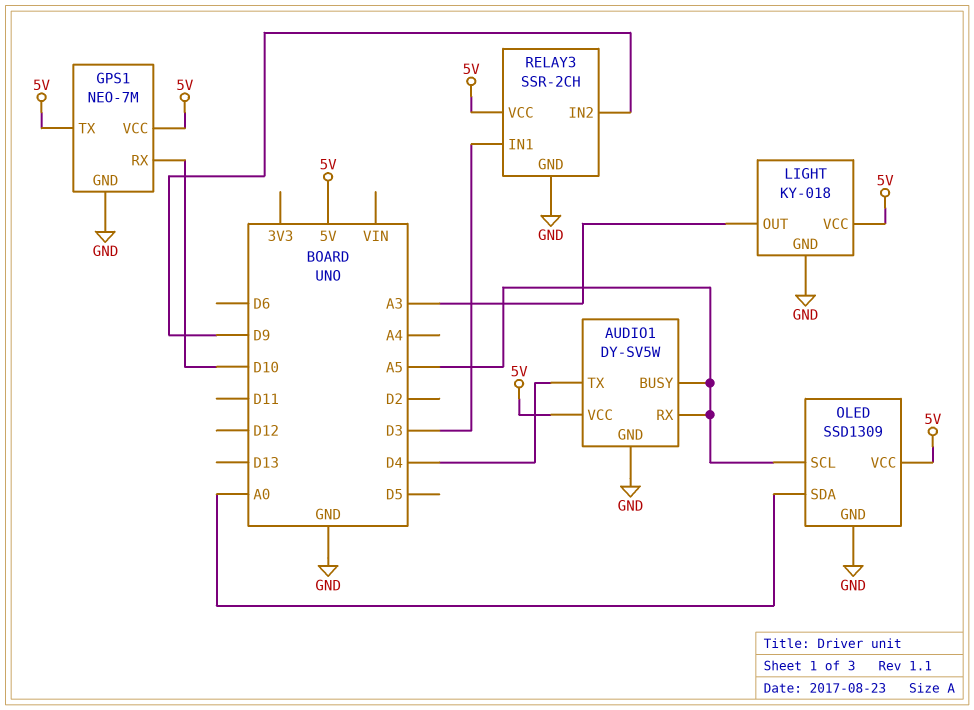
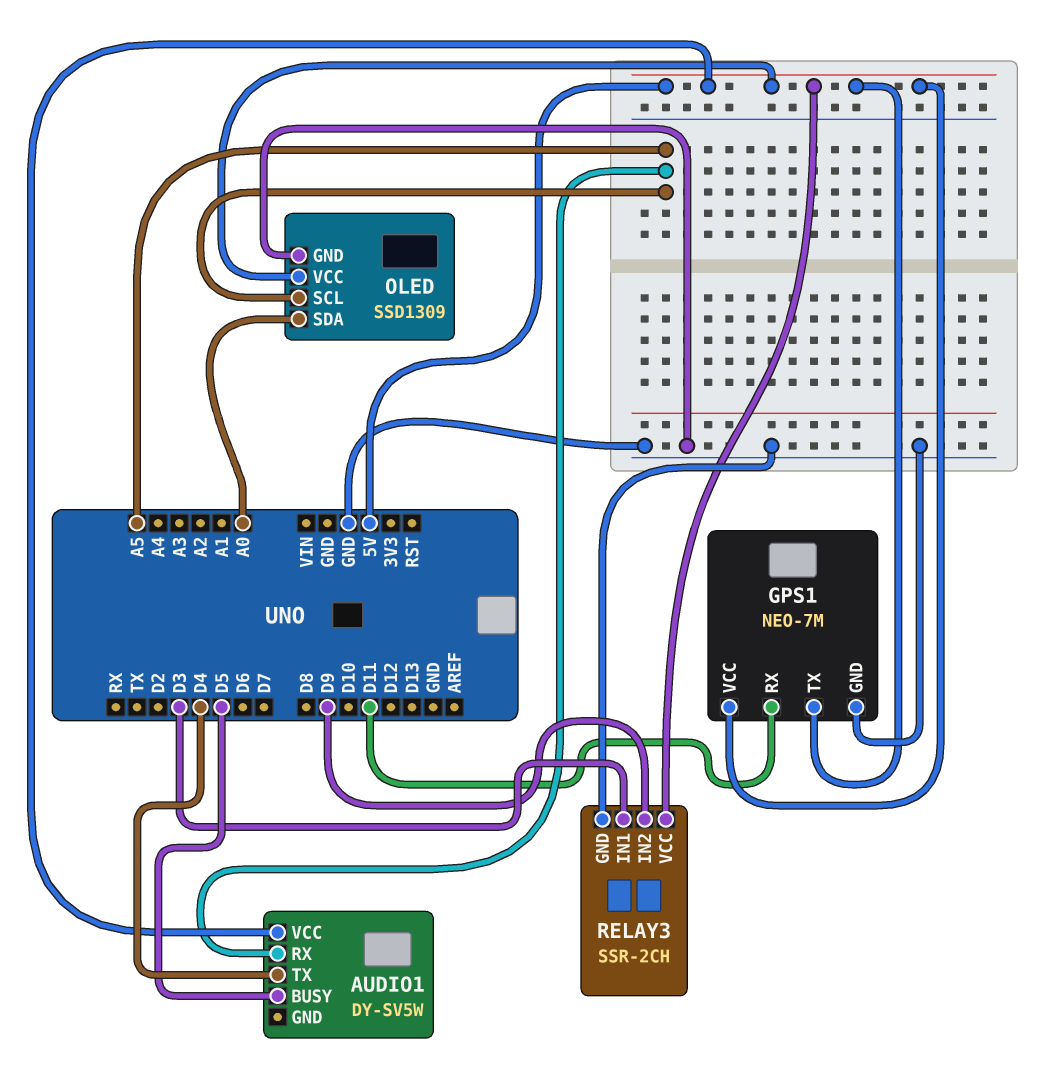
AUDIO1 pin BUSY: A5 -> D5
AUDIO1 pin GND: GND -> none
GPS1 pin RX: D10 -> D11
LIGHT: KY-018 -> none
LIGHT pin GND: GND -> none
LIGHT pin OUT: A3 -> none
LIGHT pin VCC: 5V -> none

